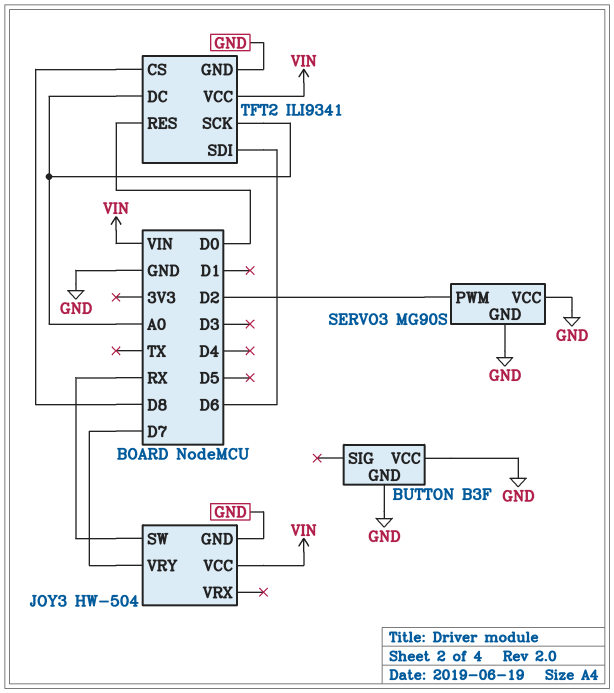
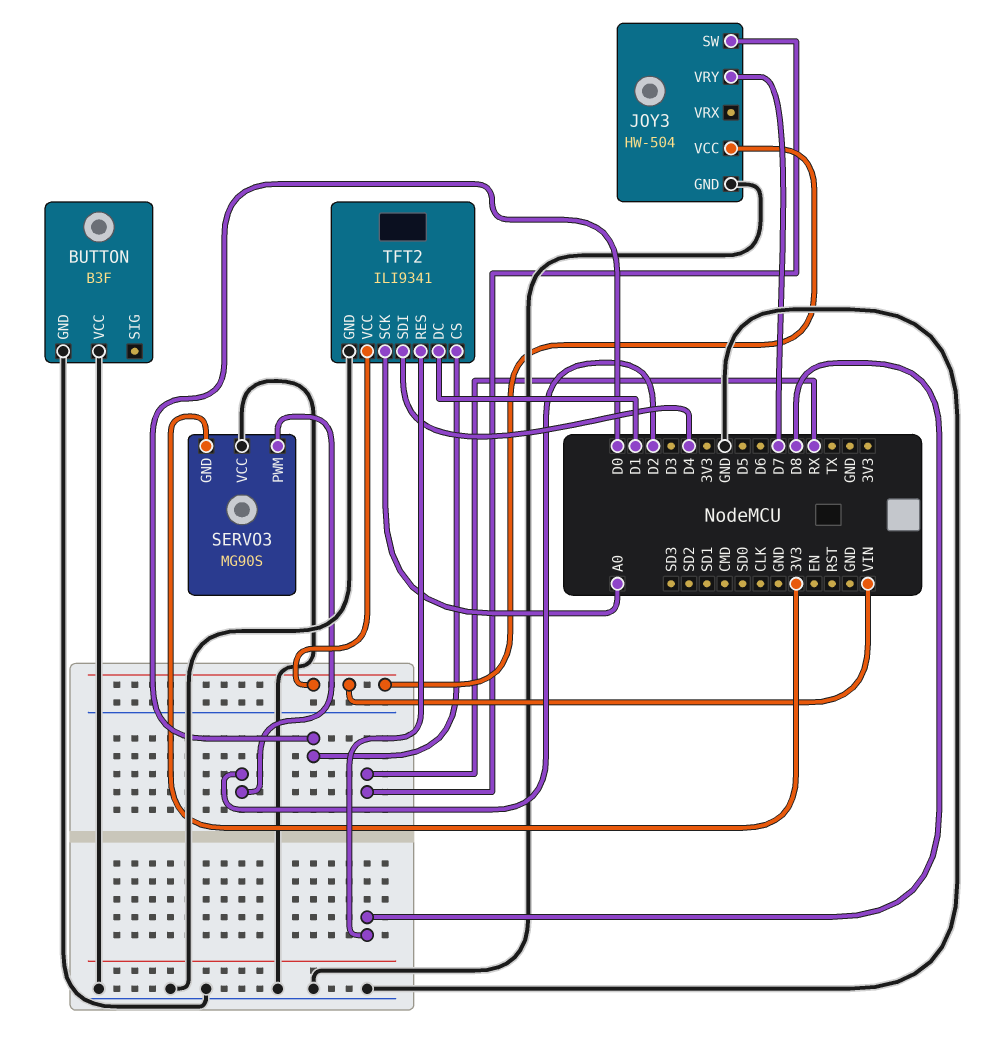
SERVO3 pin GND: GND -> 3V3
TFT2 pin CS: D8 -> D0
TFT2 pin DC: A0 -> D1
TFT2 pin RES: D0 -> D8
TFT2 pin SDI: D6 -> D4

